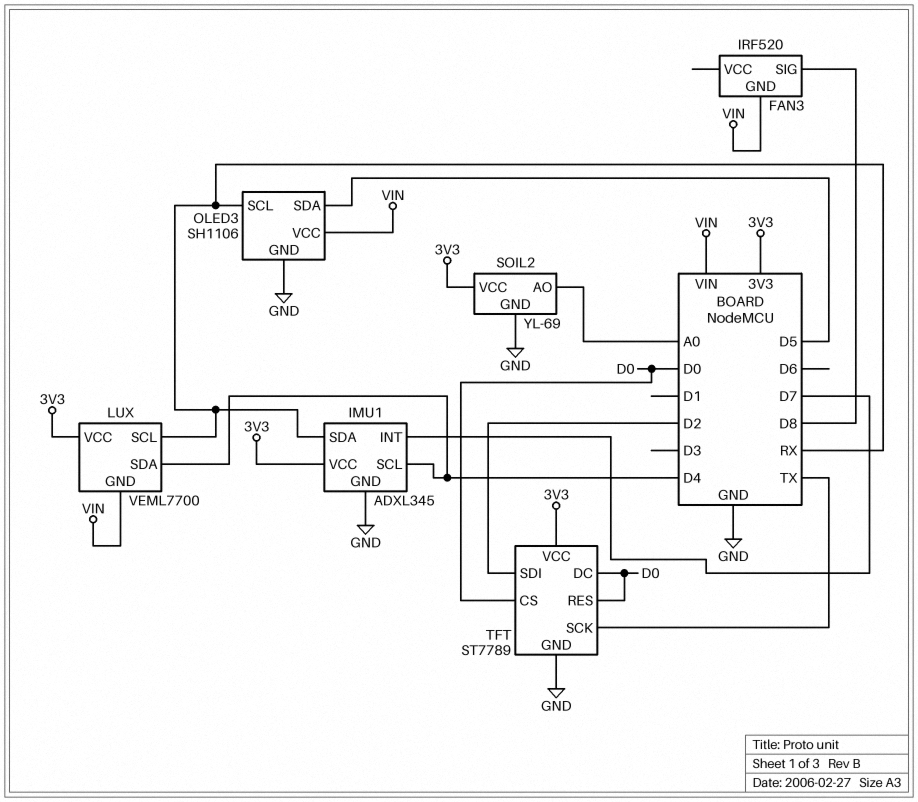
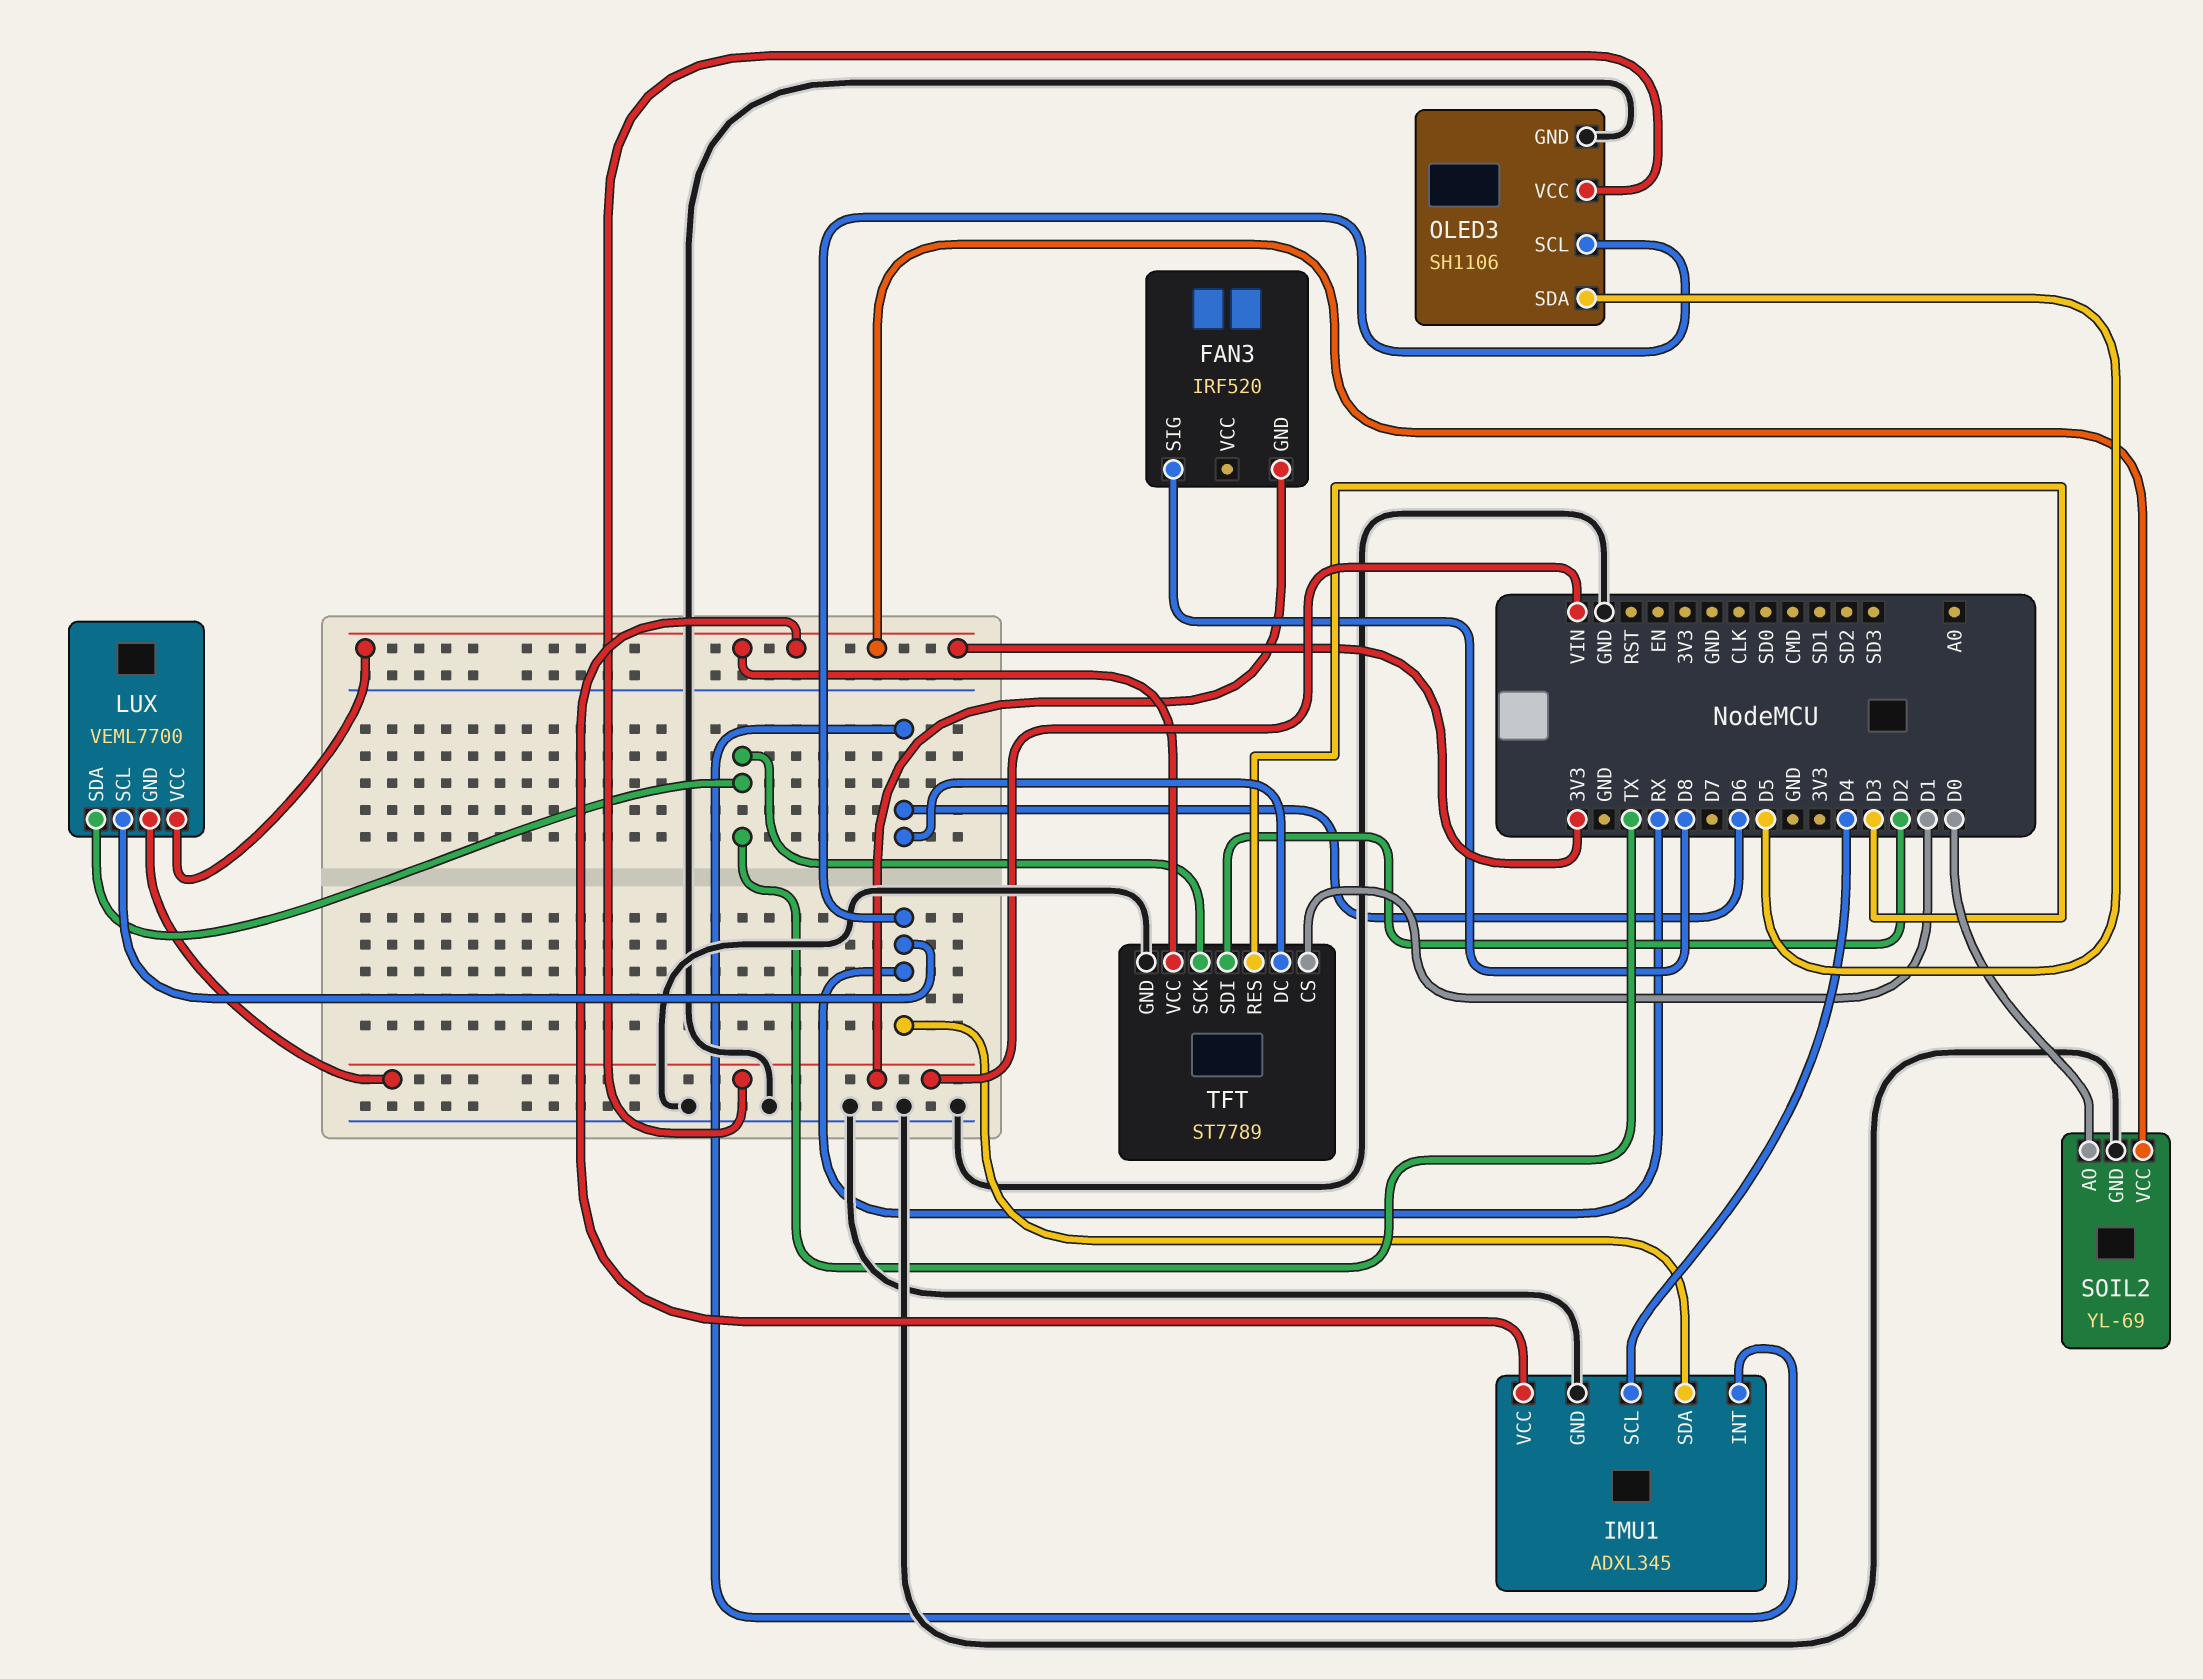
IMU1 pin INT: D7 -> D6
LUX pin SDA: D4 -> TX
SOIL2 pin AO: A0 -> D0
TFT pin CS: D0 -> D1
TFT pin DC: D0 -> D6
TFT pin RES: D0 -> D3

